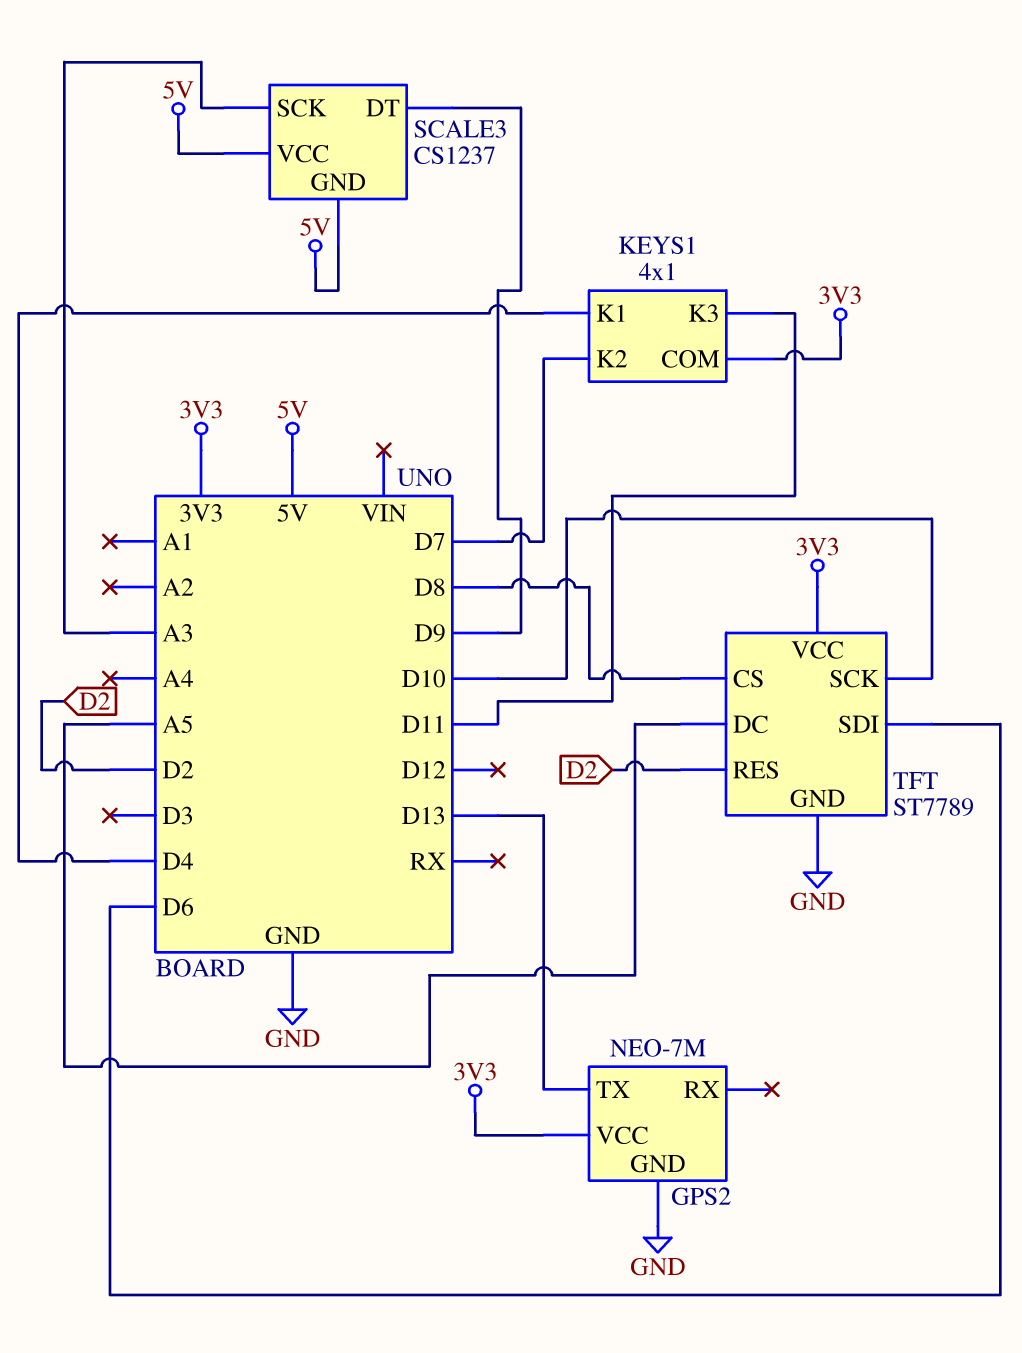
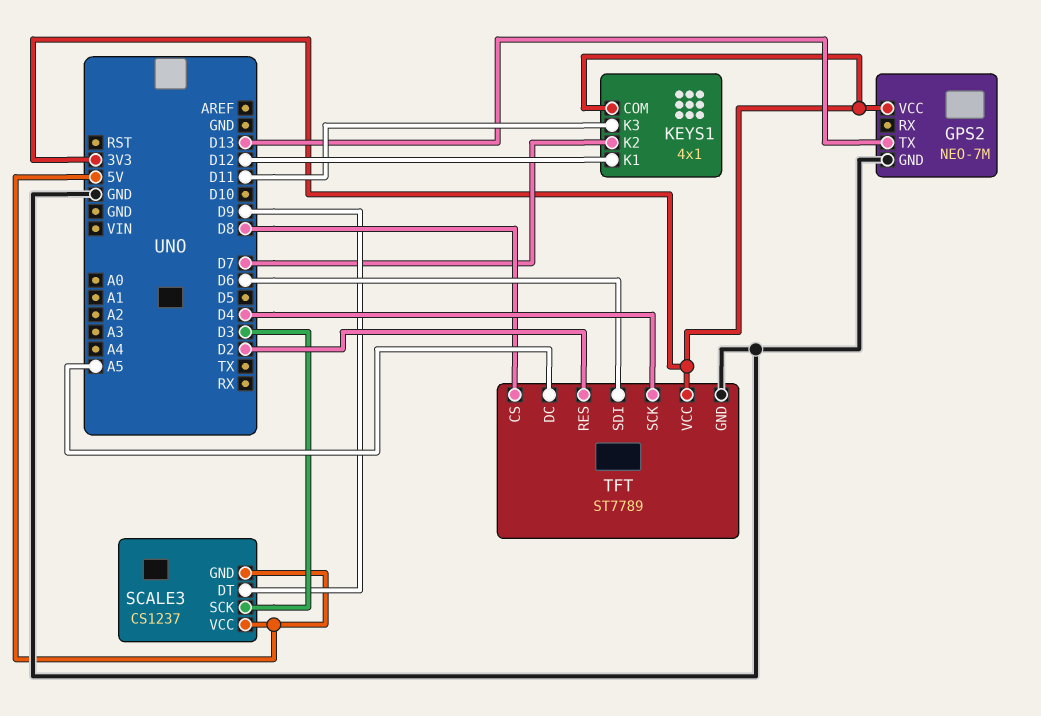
KEYS1 pin K1: D4 -> D12
SCALE3 pin SCK: A3 -> D3
TFT pin SCK: D10 -> D4

